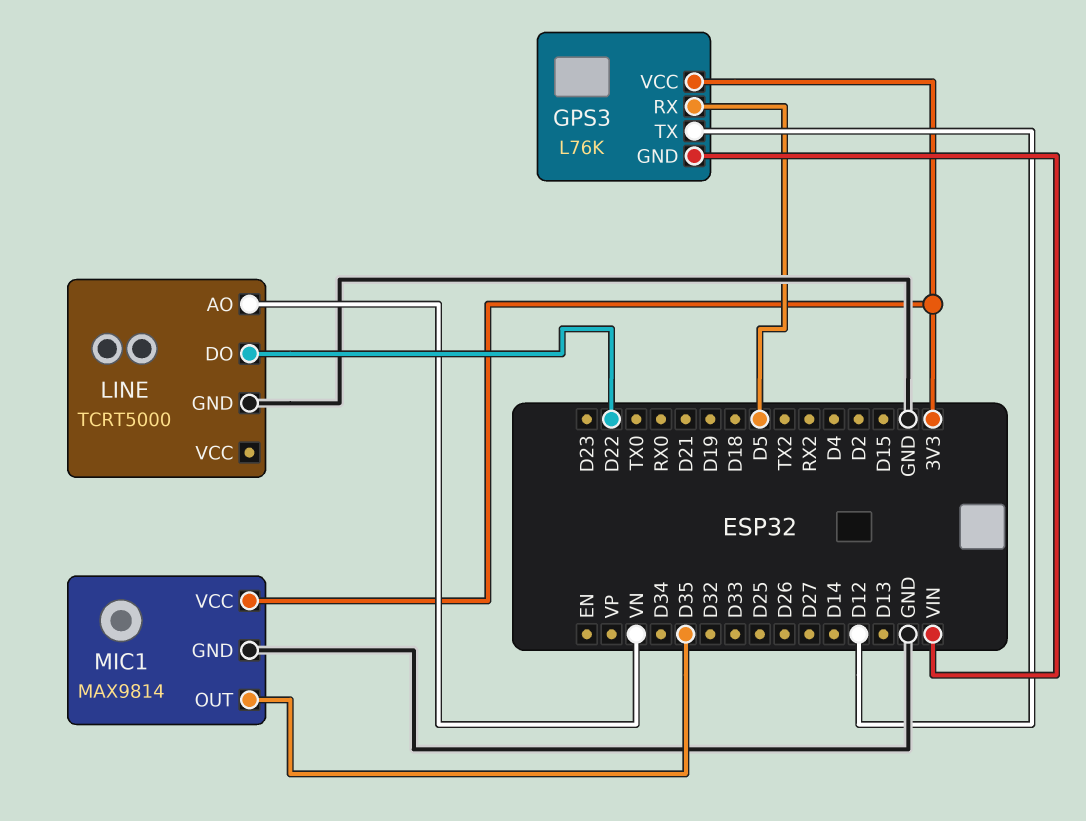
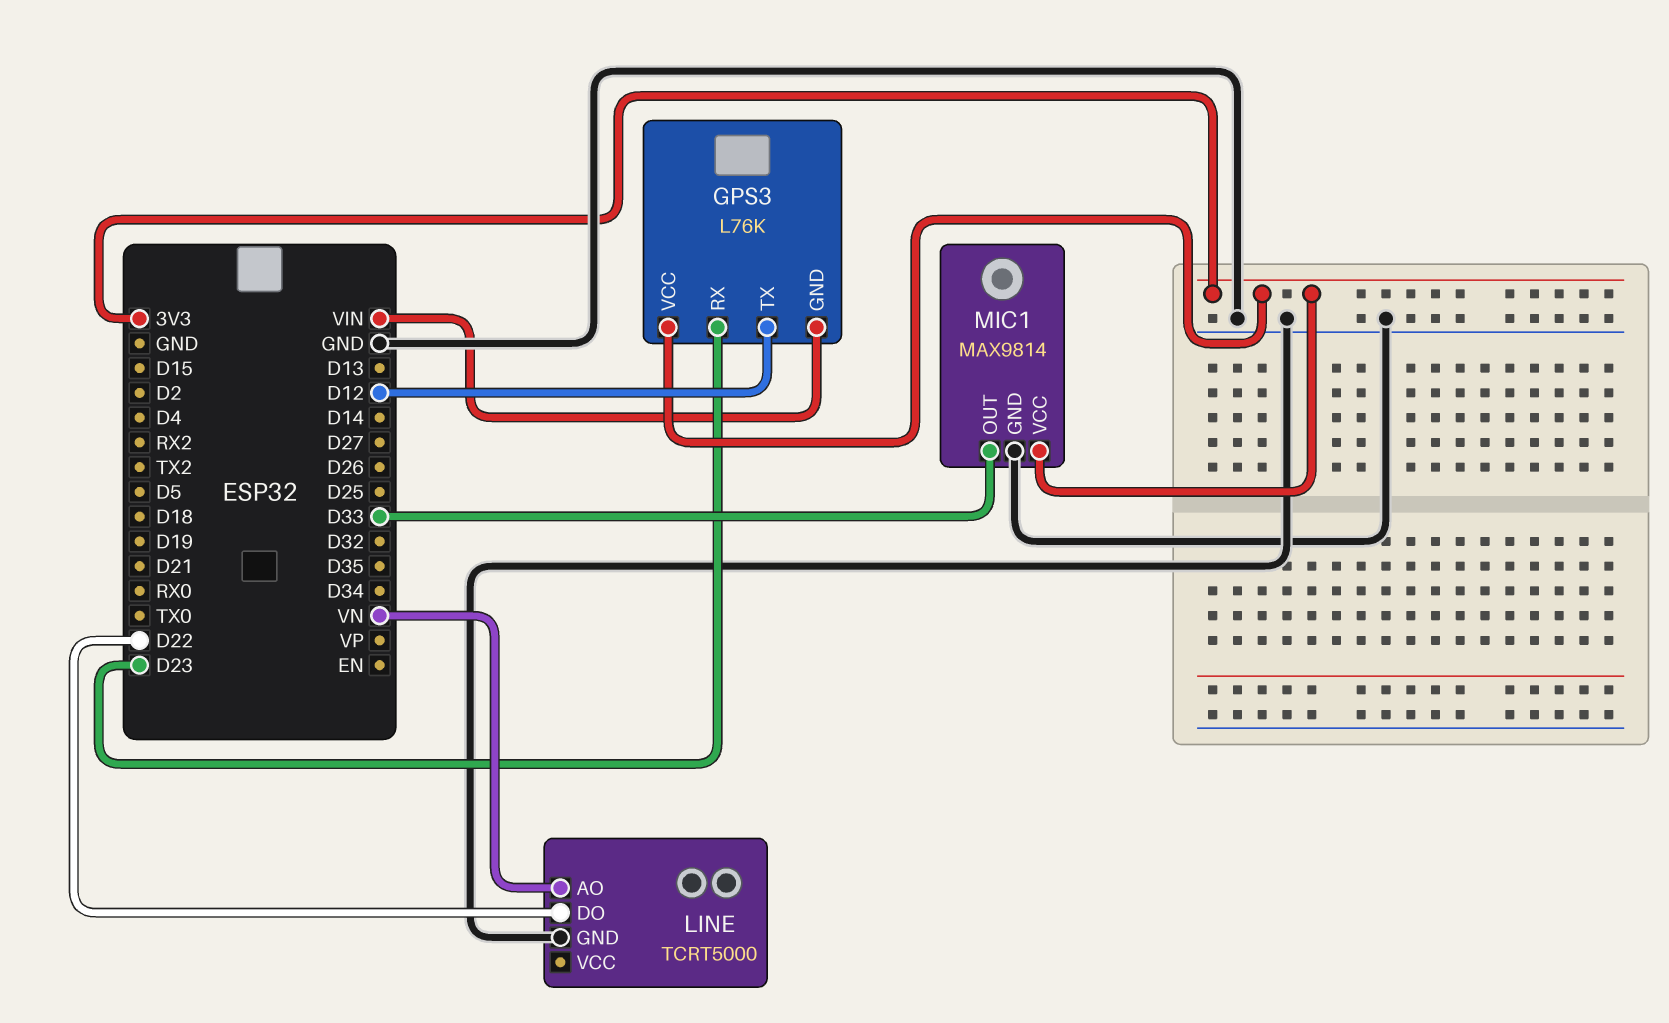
GPS3 pin RX: D5 -> D23
MIC1 pin OUT: D35 -> D33

